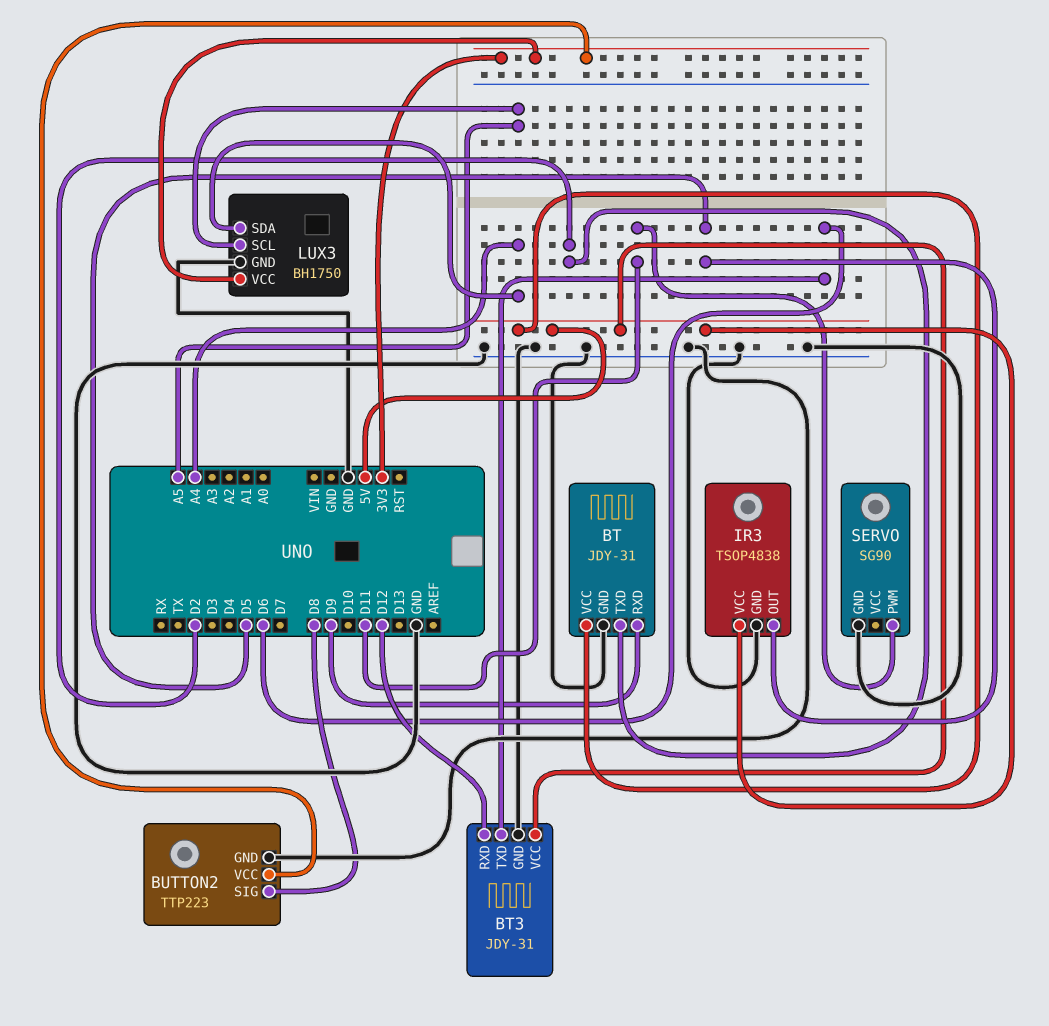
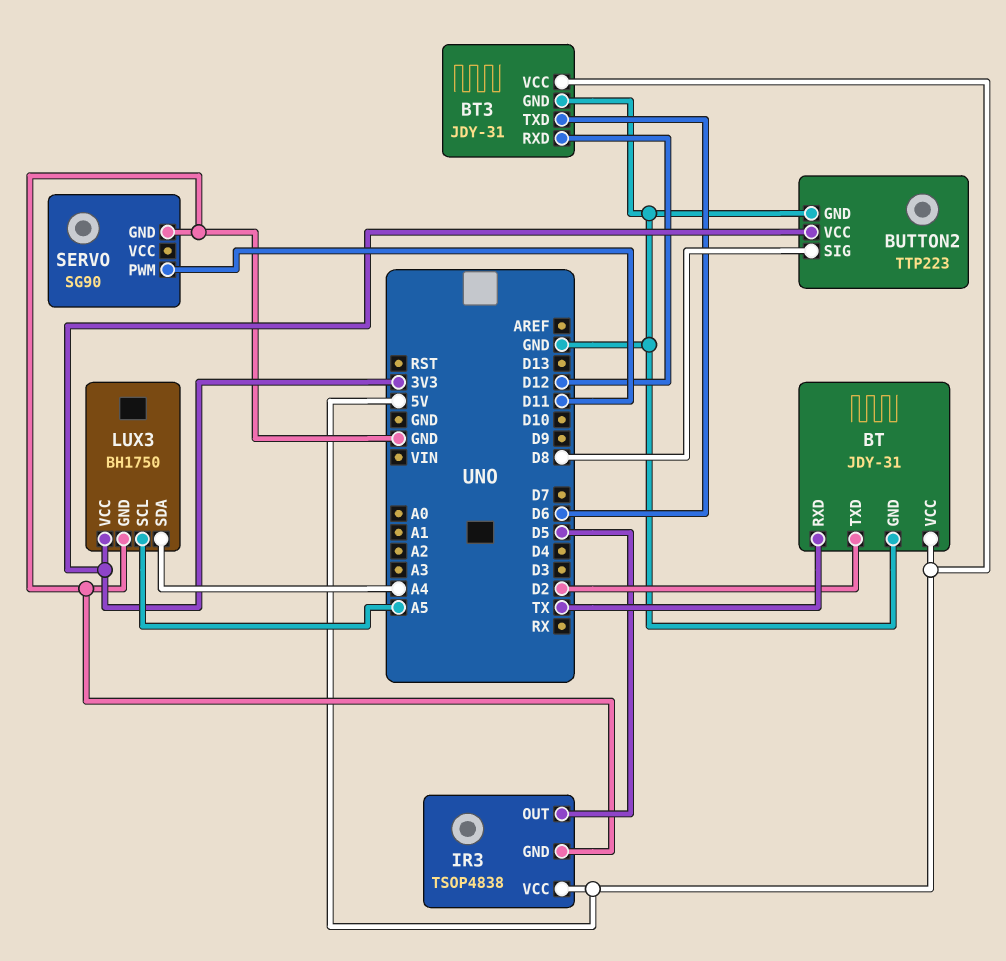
BT pin RXD: D9 -> TX

